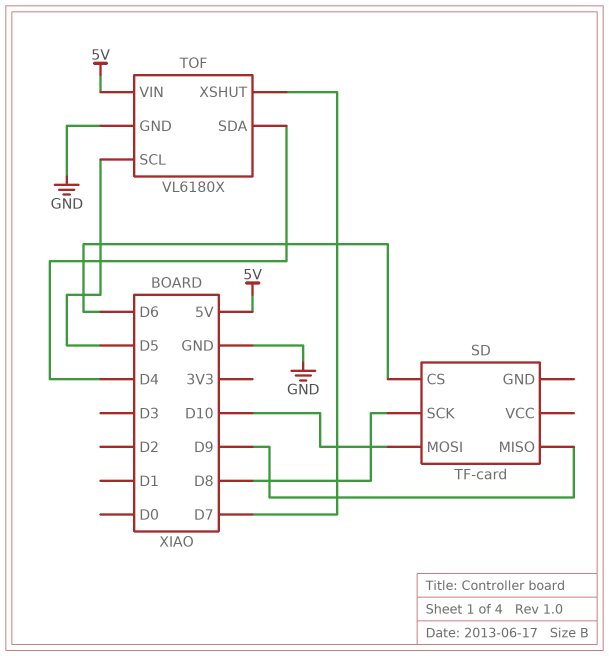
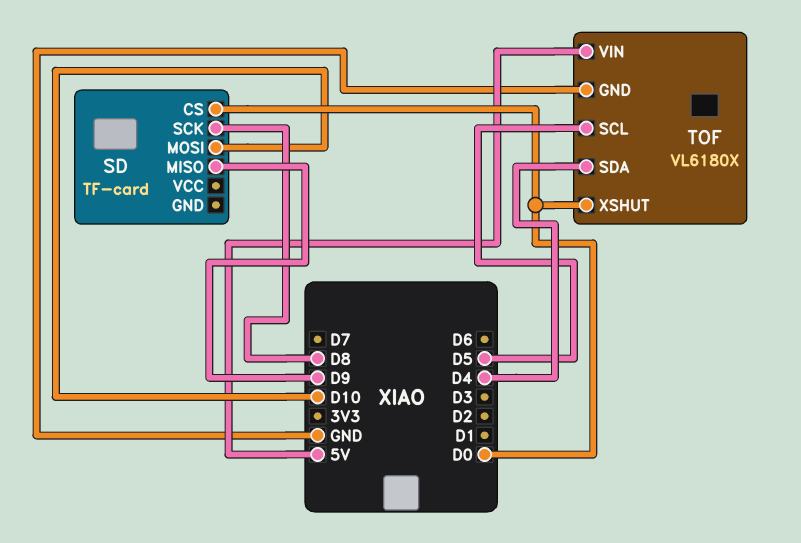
SD pin CS: D6 -> D0
TOF pin XSHUT: D7 -> D0

